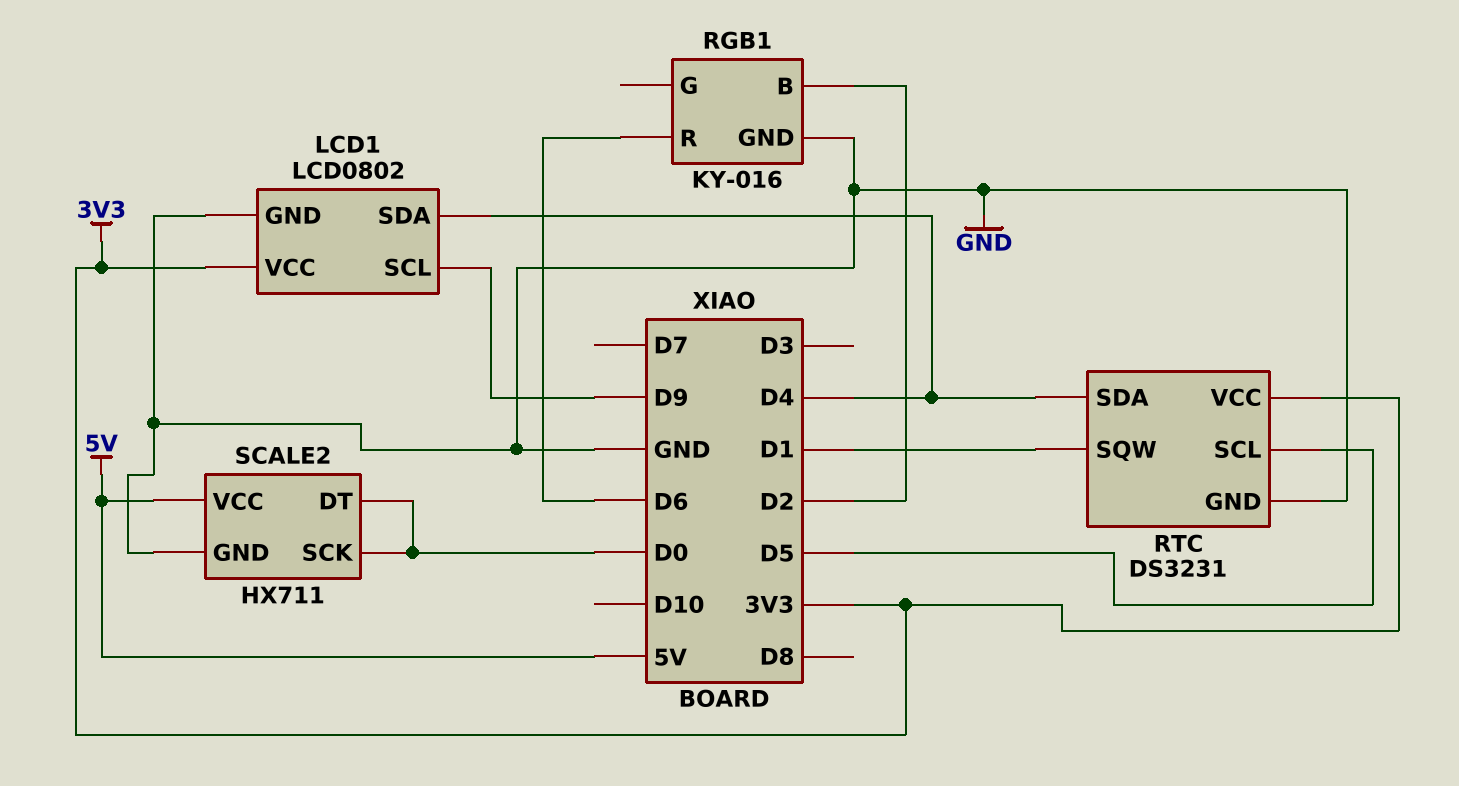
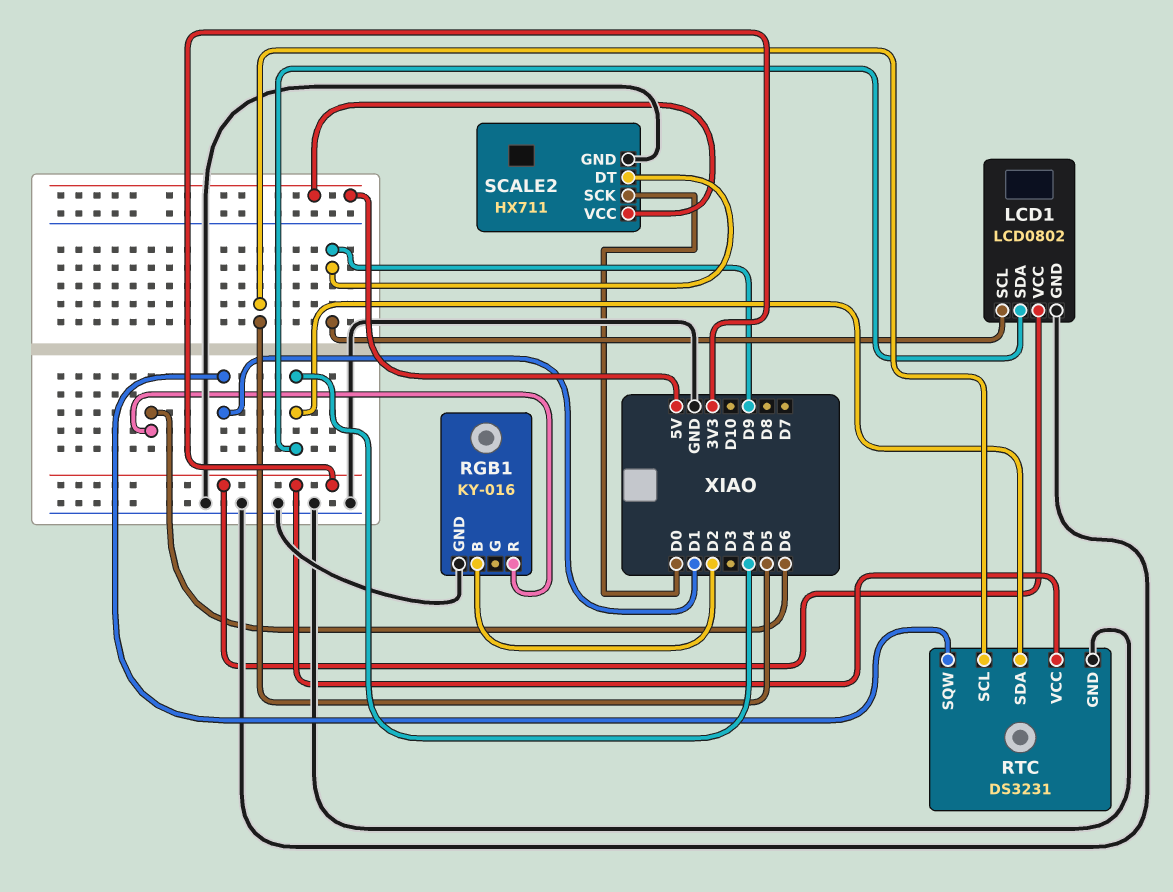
SCALE2 pin DT: D0 -> D9

